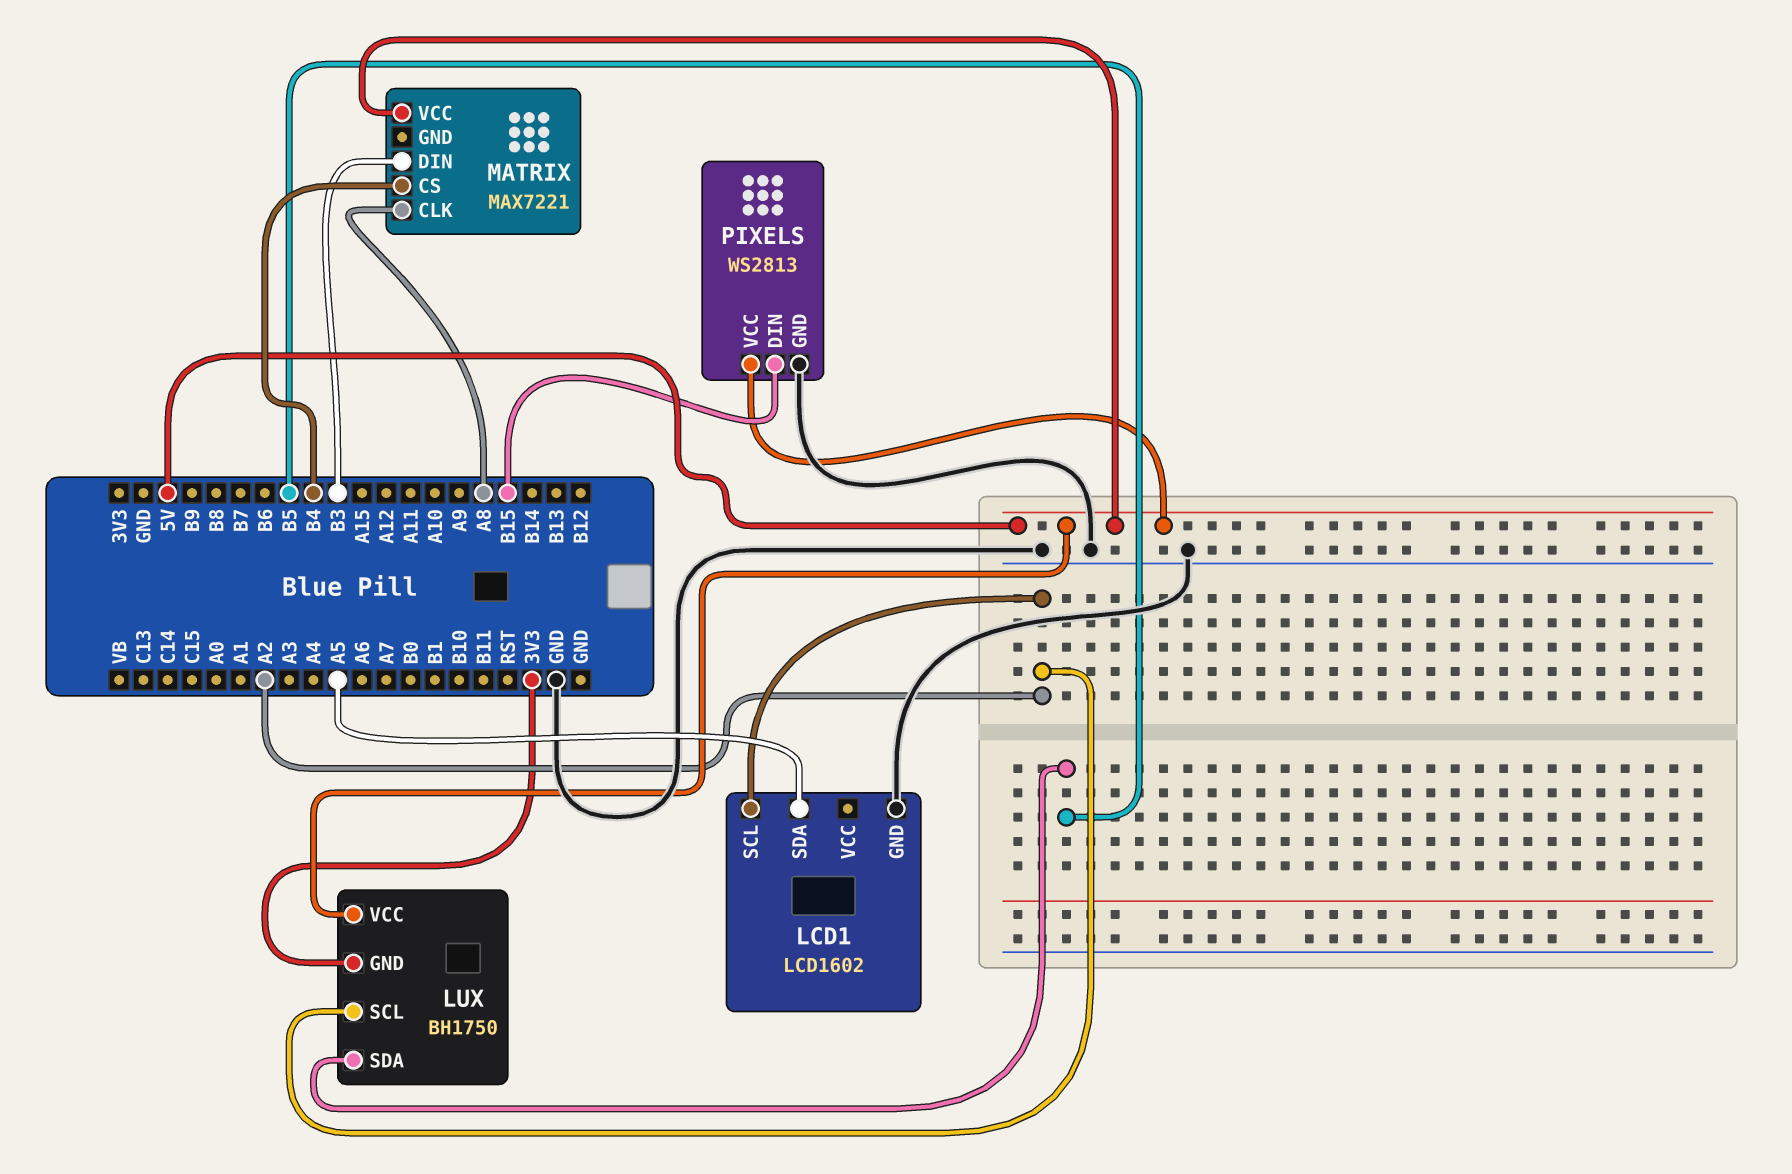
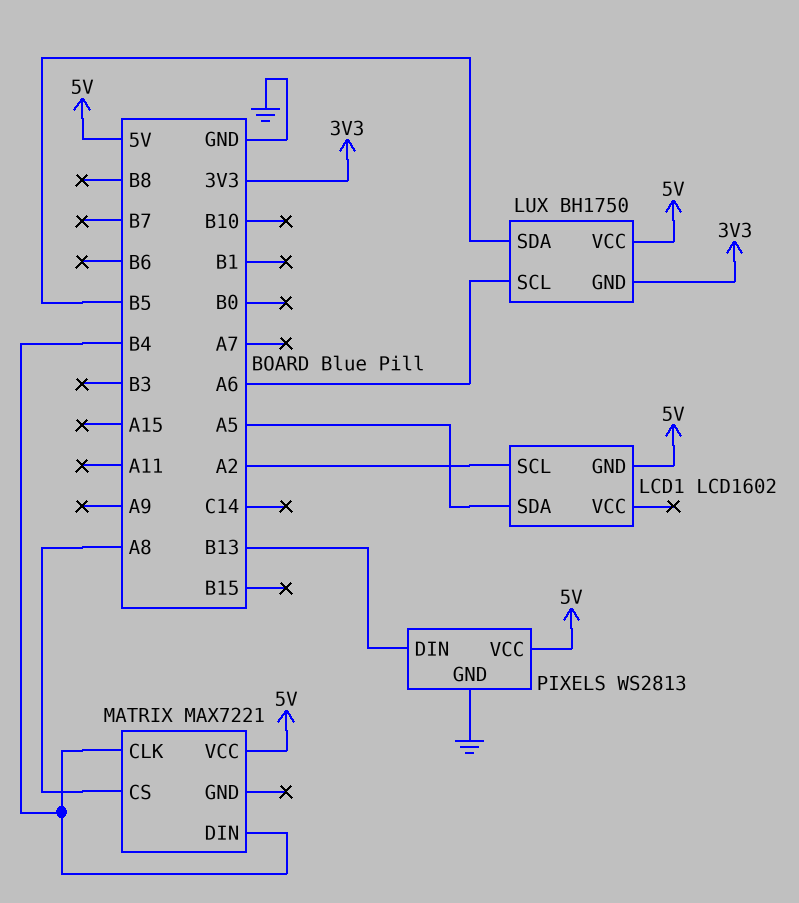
LCD1 pin GND: GND -> 5V
LUX pin SCL: A2 -> A6
MATRIX pin CLK: A8 -> B4
MATRIX pin CS: B4 -> A8
MATRIX pin DIN: B3 -> B4
PIXELS pin DIN: B15 -> B13

